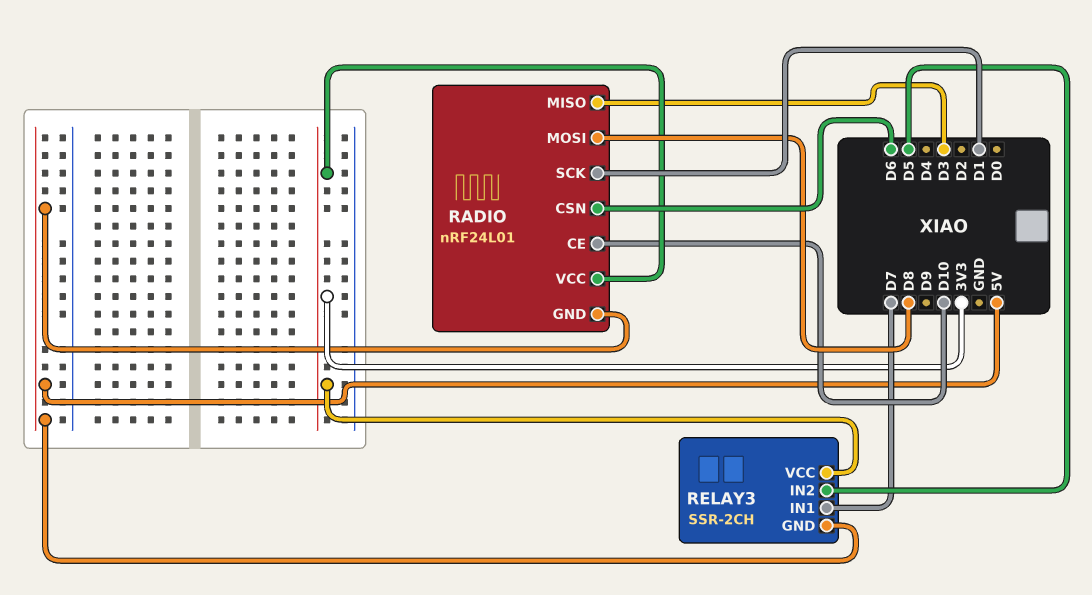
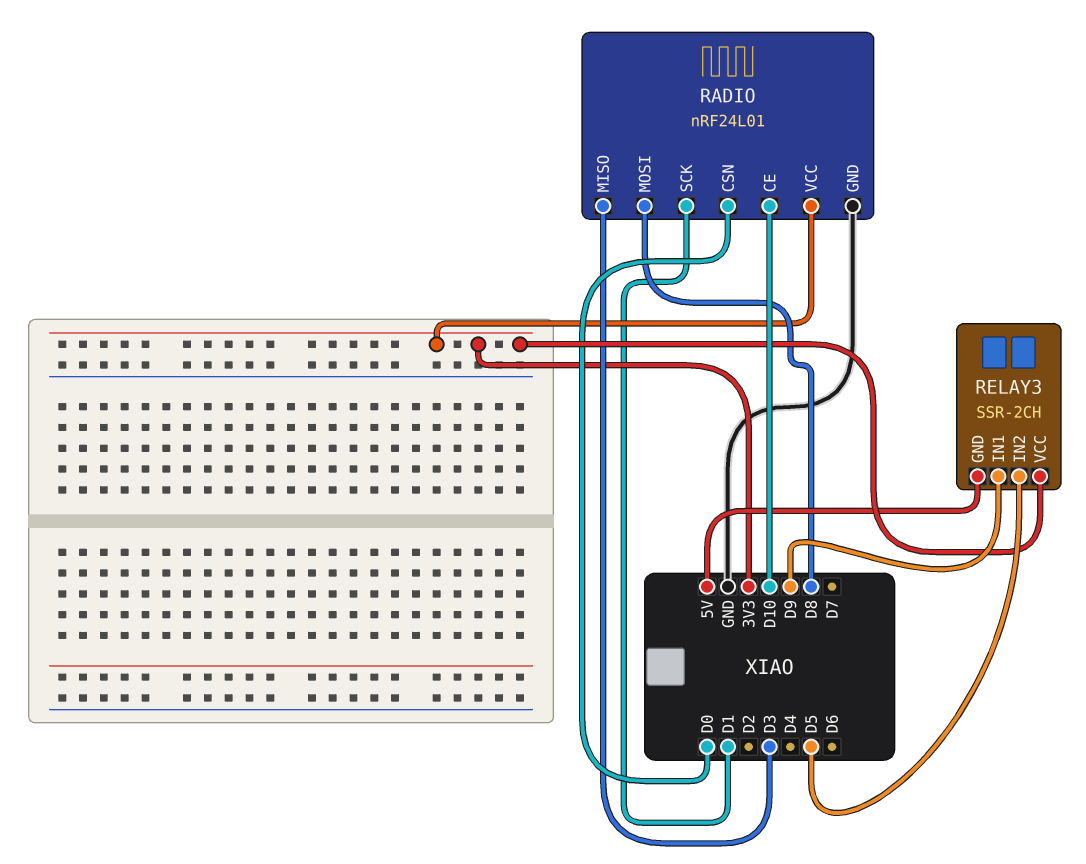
RADIO pin CSN: D6 -> D0
RADIO pin GND: 5V -> GND
RELAY3 pin IN1: D7 -> D9

